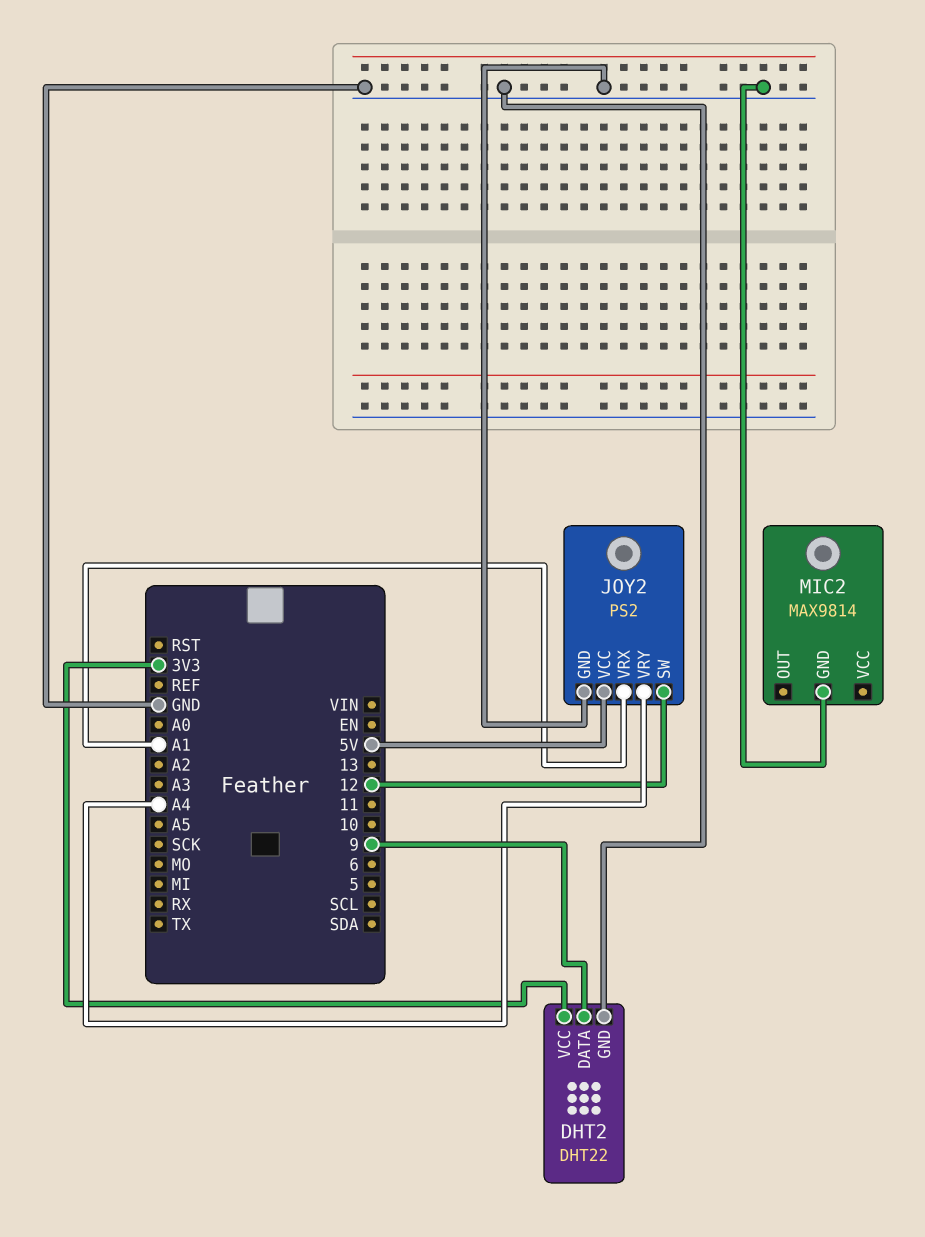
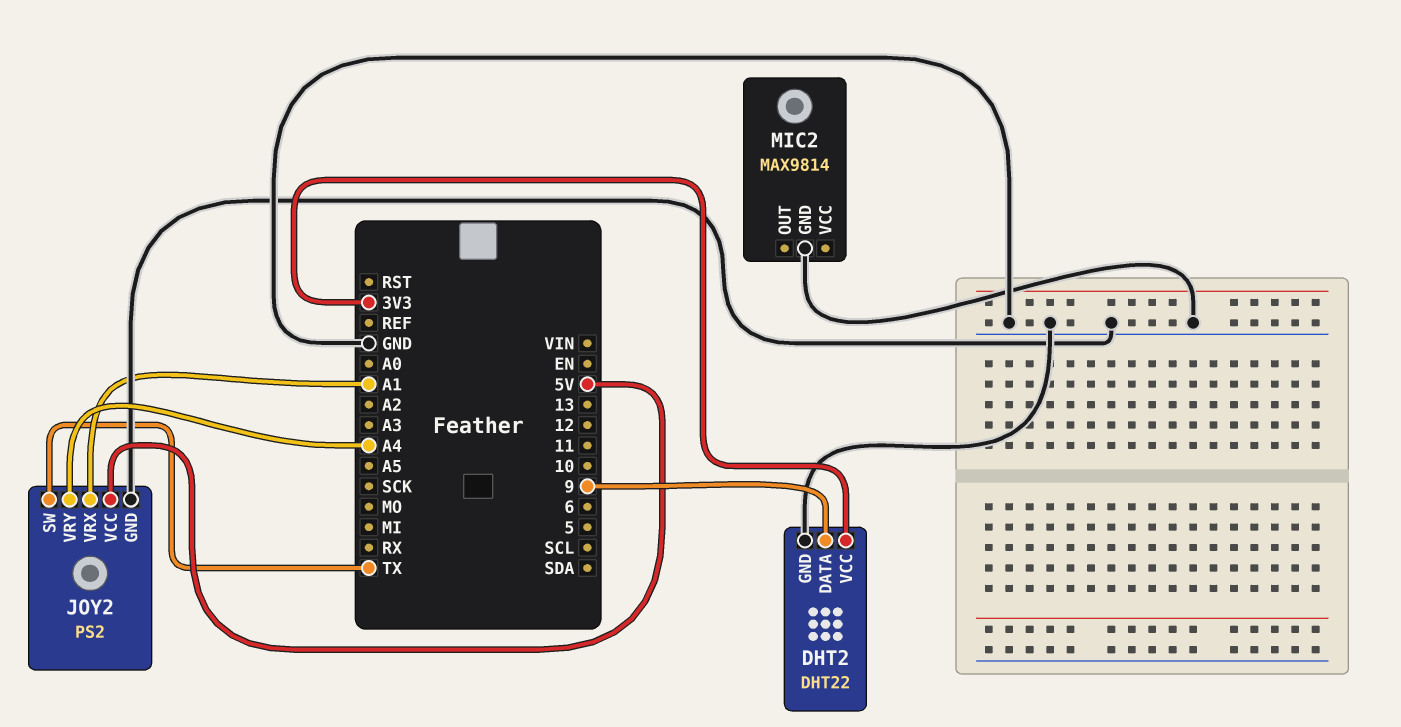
JOY2 pin SW: 12 -> TX

